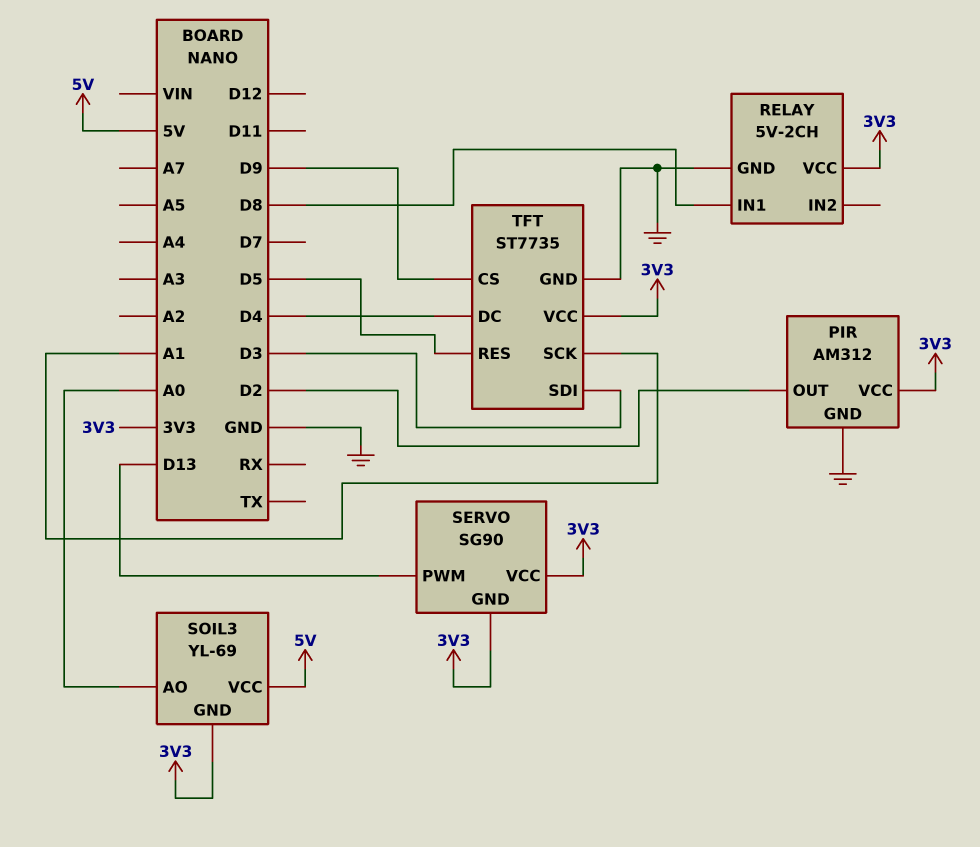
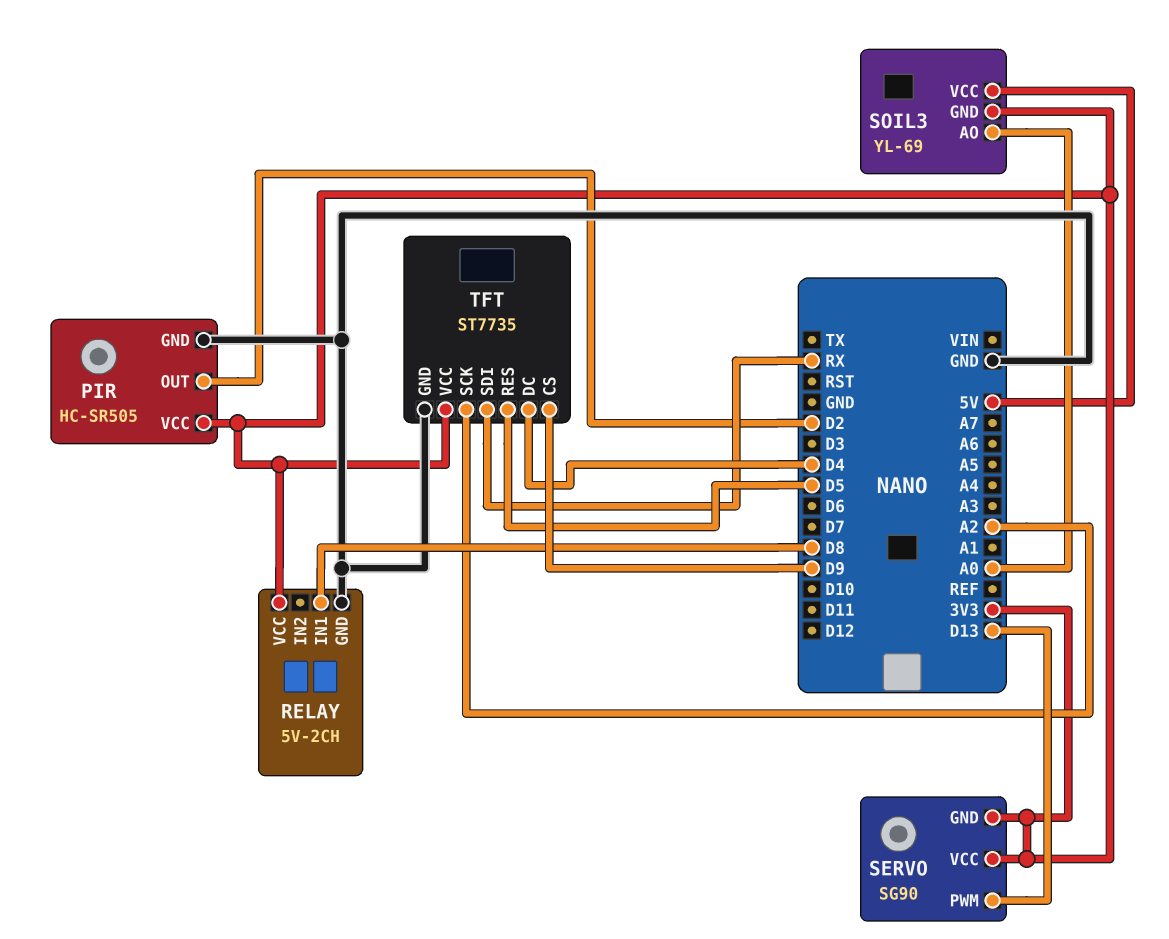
PIR: AM312 -> HC-SR505
TFT pin SCK: A1 -> A2
TFT pin SDI: D3 -> RX

